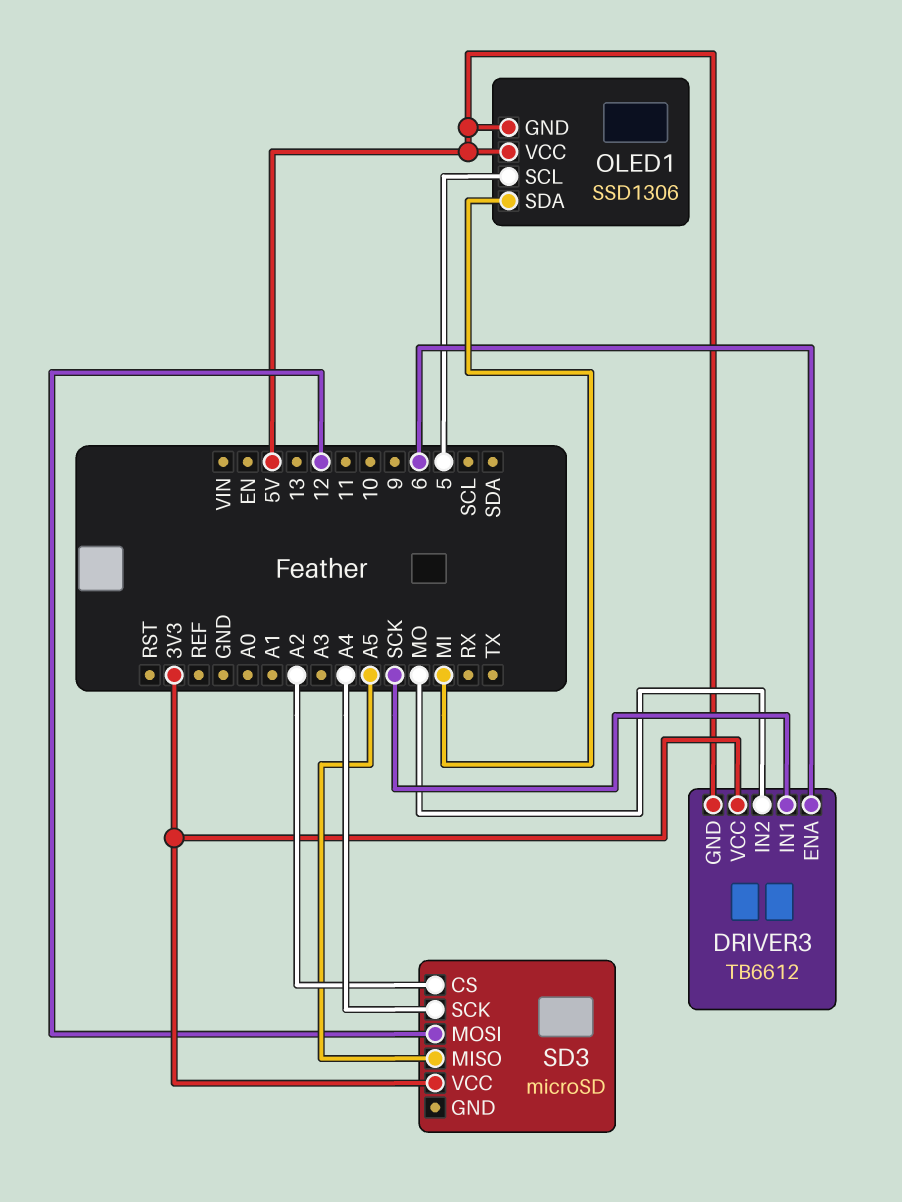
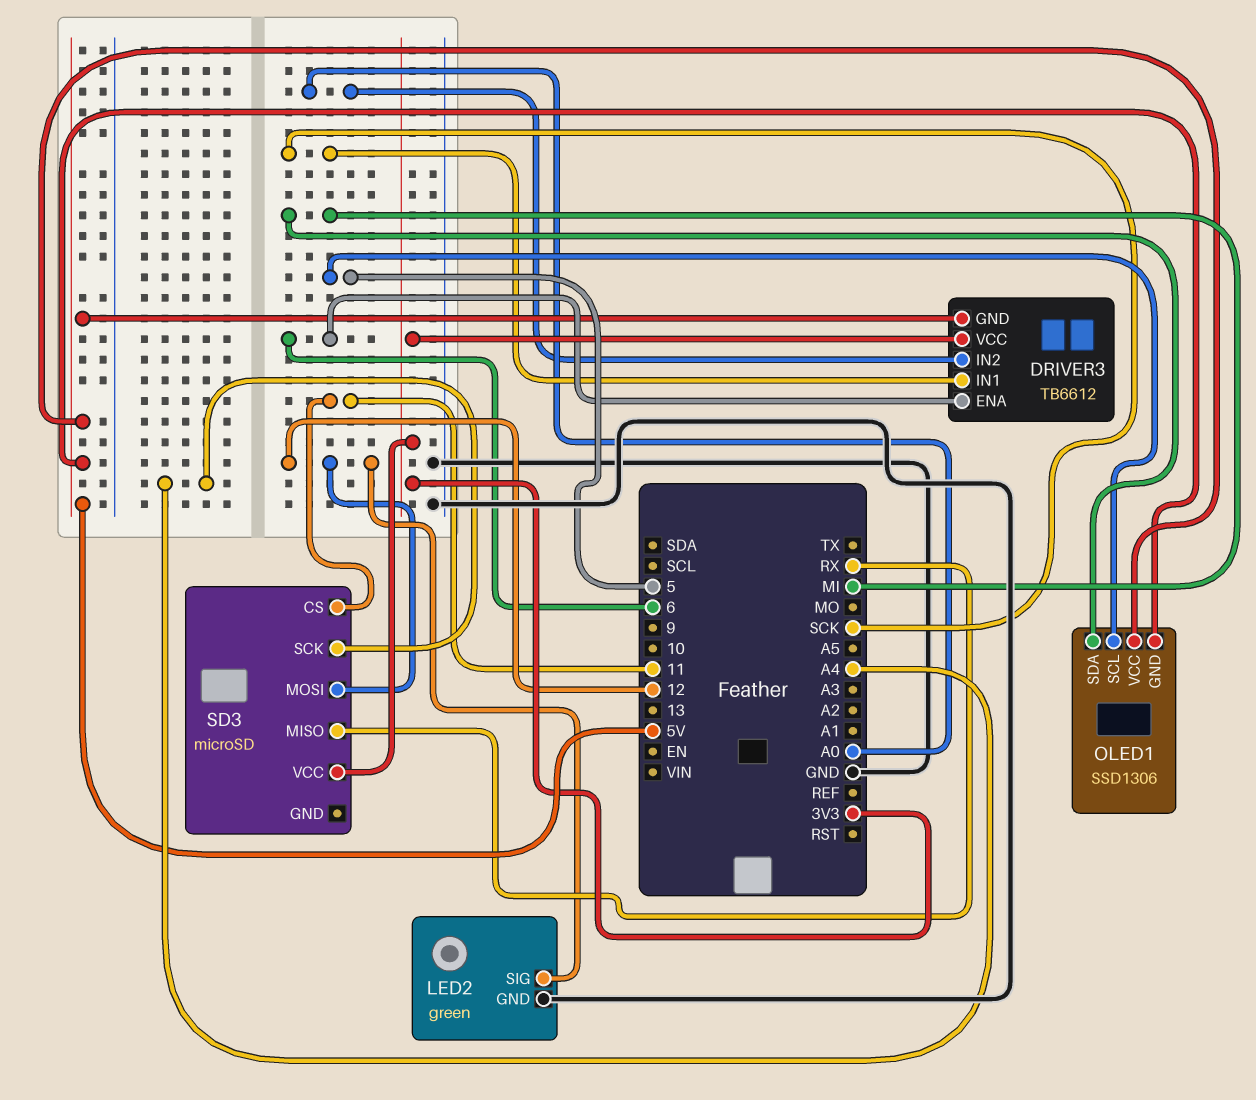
DRIVER3 pin IN2: MO -> A0
LED2: none -> green
LED2 pin GND: none -> GND
LED2 pin SIG: none -> 12
SD3 pin CS: A2 -> 11
SD3 pin MISO: A5 -> RX

